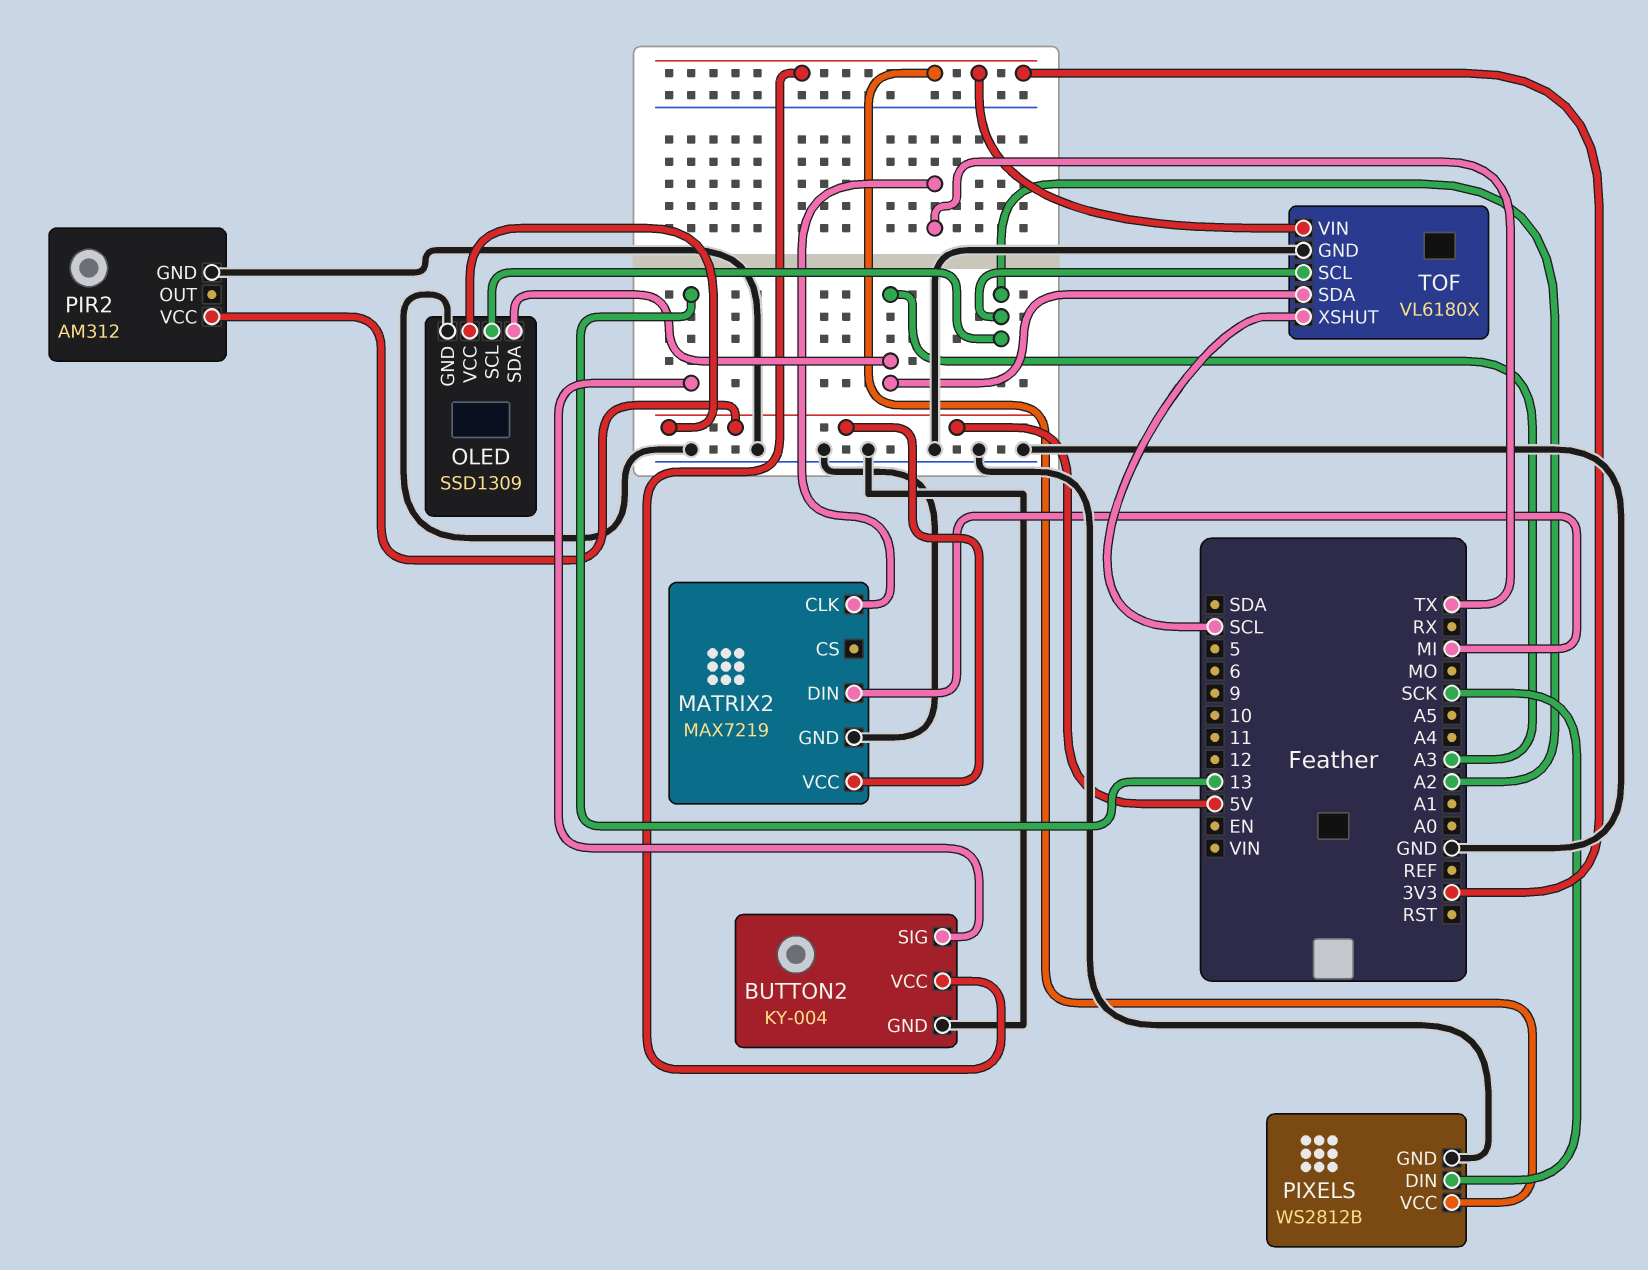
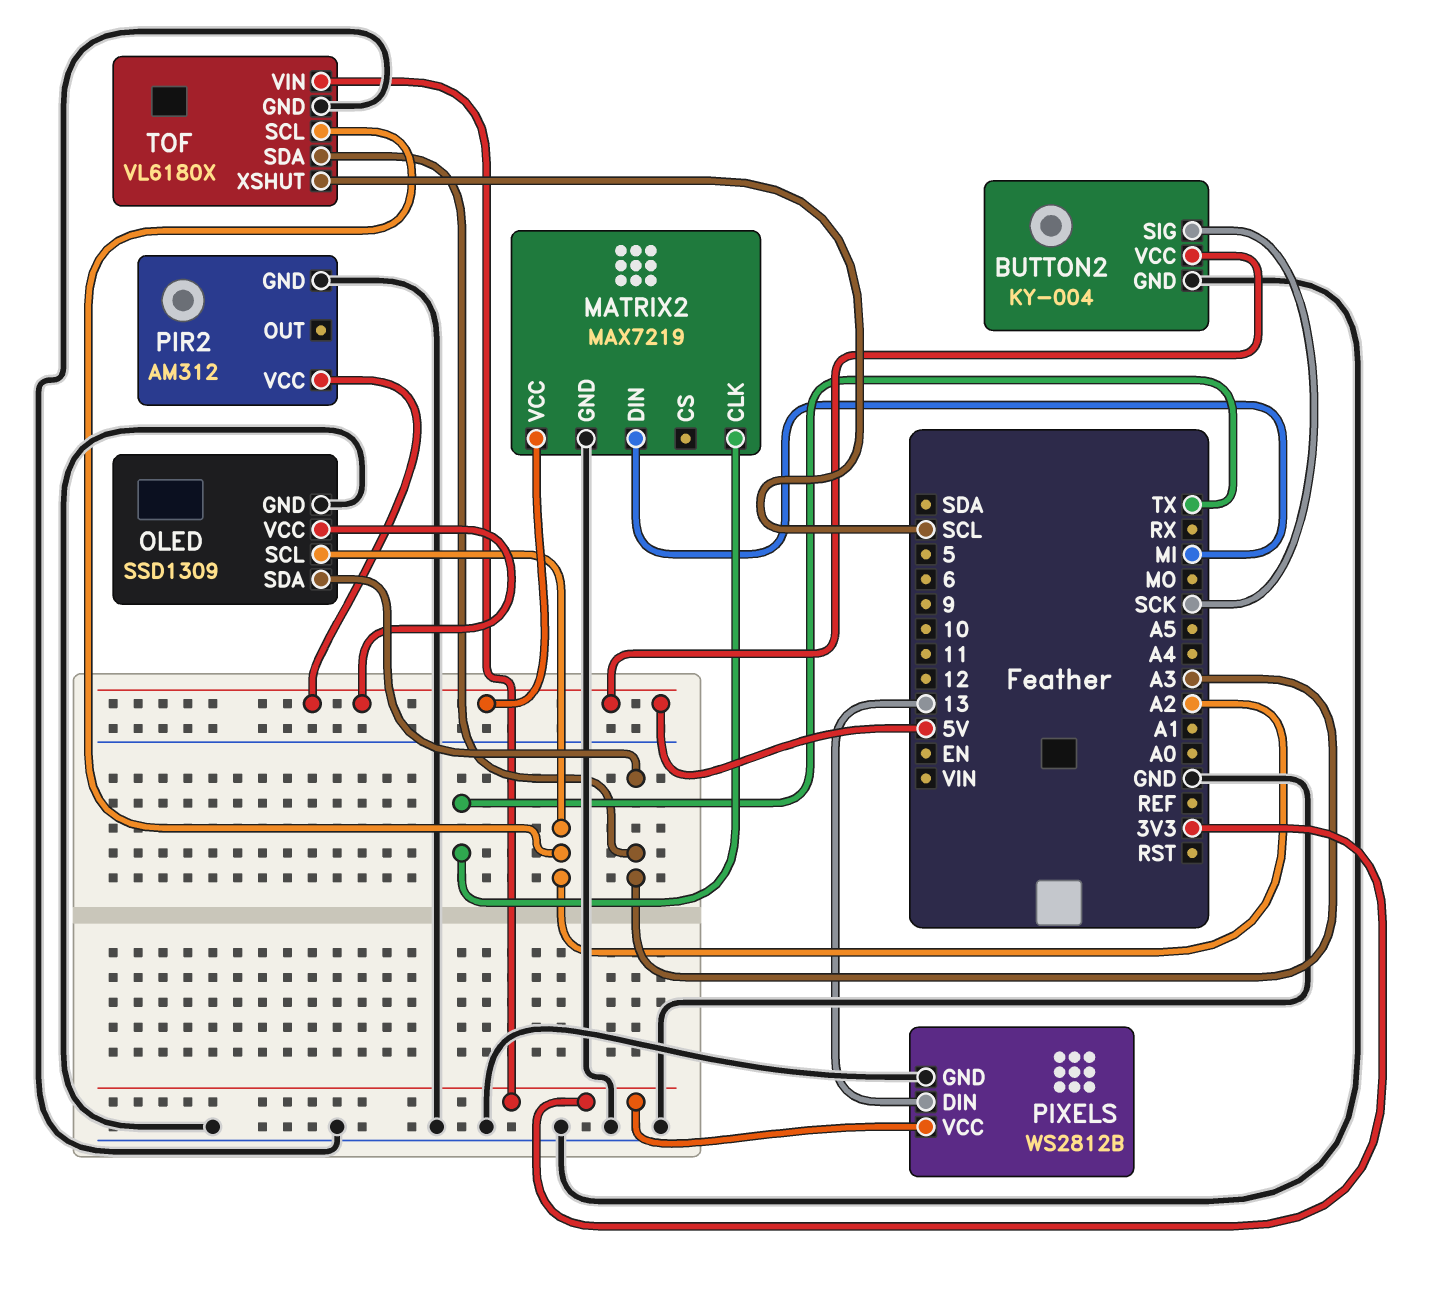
BUTTON2 pin SIG: 13 -> SCK
BUTTON2 pin VCC: 3V3 -> 5V
PIXELS pin DIN: SCK -> 13

